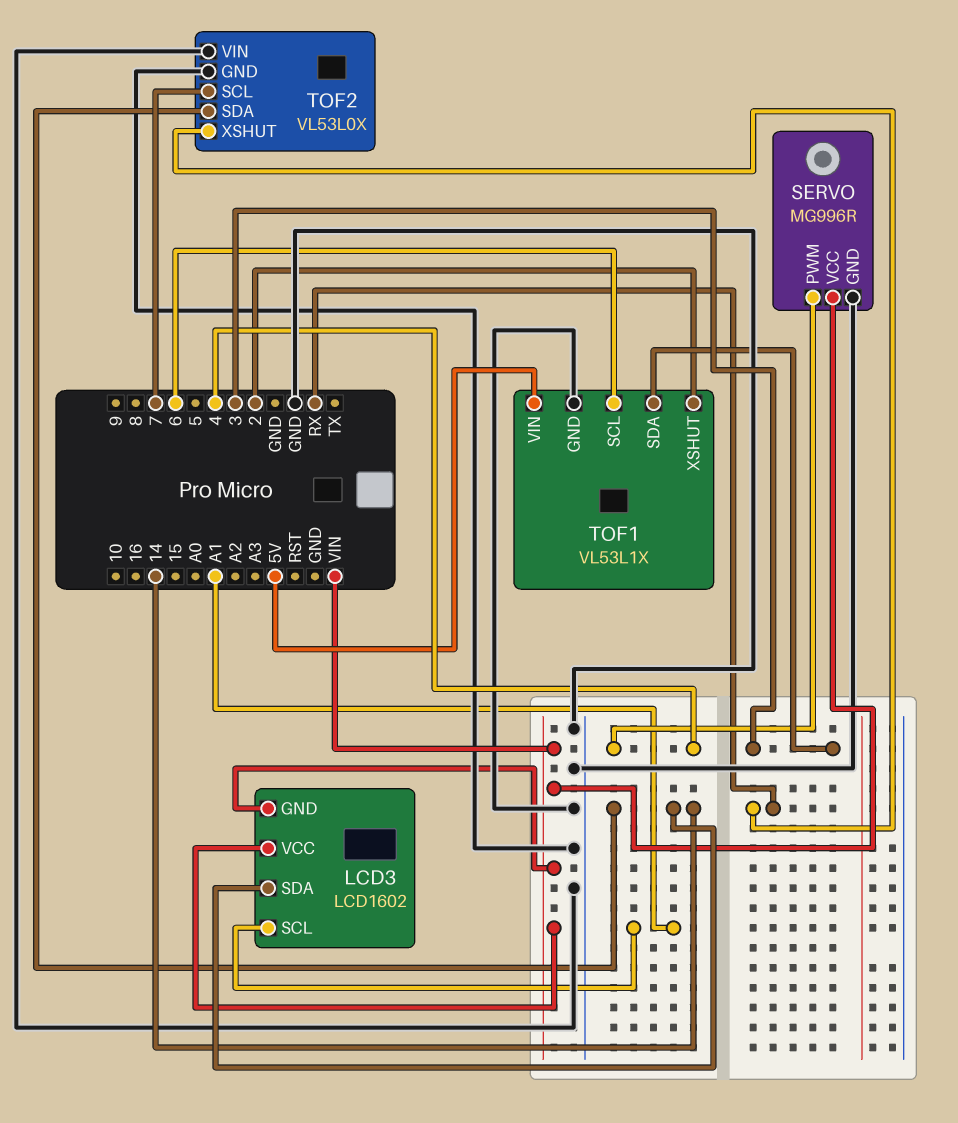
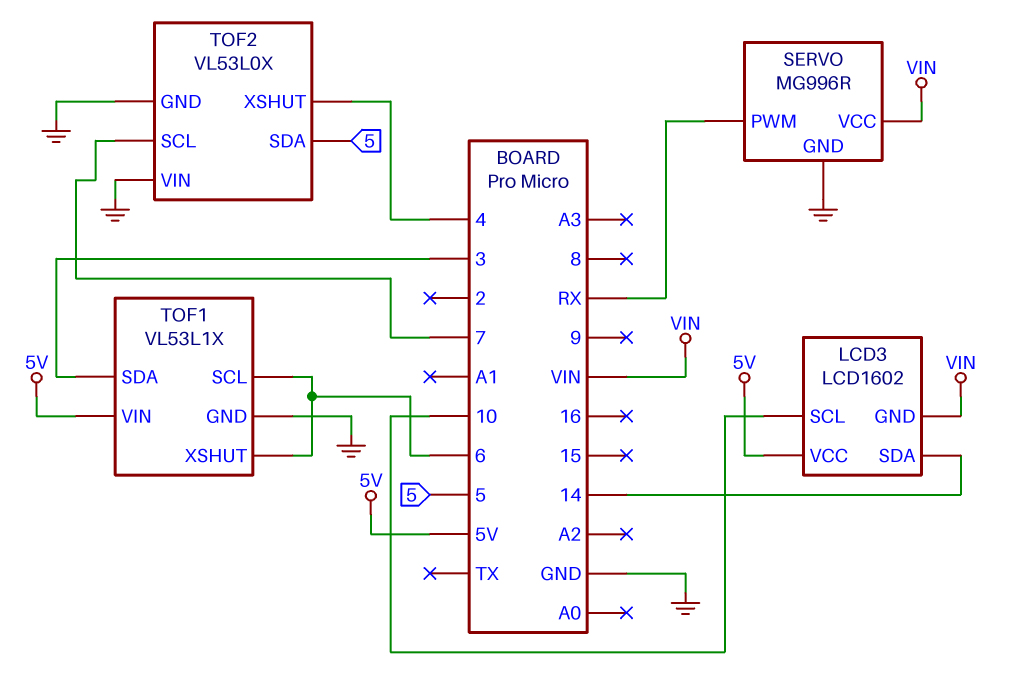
LCD3 pin SCL: A1 -> 10
LCD3 pin VCC: VIN -> 5V
SERVO pin PWM: 4 -> RX
TOF1 pin XSHUT: 2 -> 6
TOF2 pin SDA: 14 -> 5
TOF2 pin XSHUT: RX -> 4

